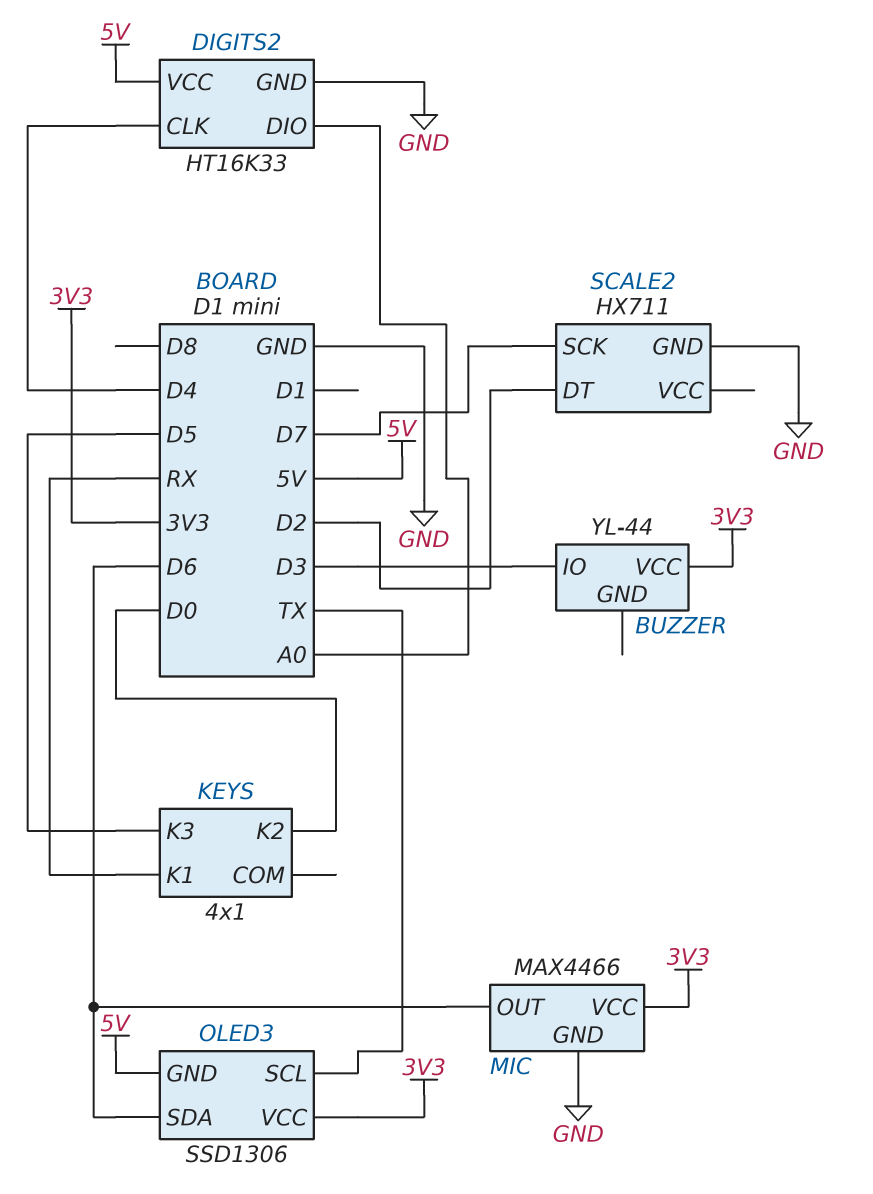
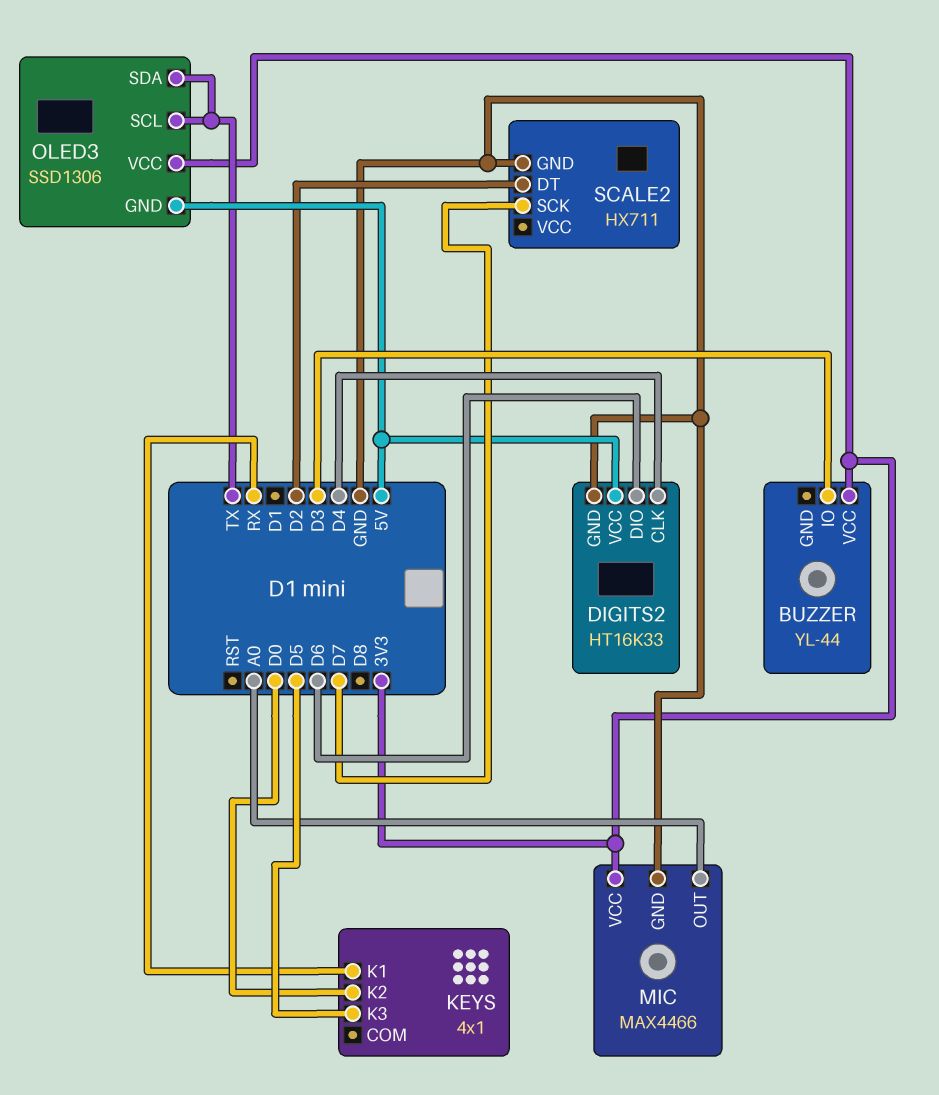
DIGITS2 pin DIO: A0 -> D6
MIC pin OUT: D6 -> A0
OLED3 pin SDA: D6 -> TX

